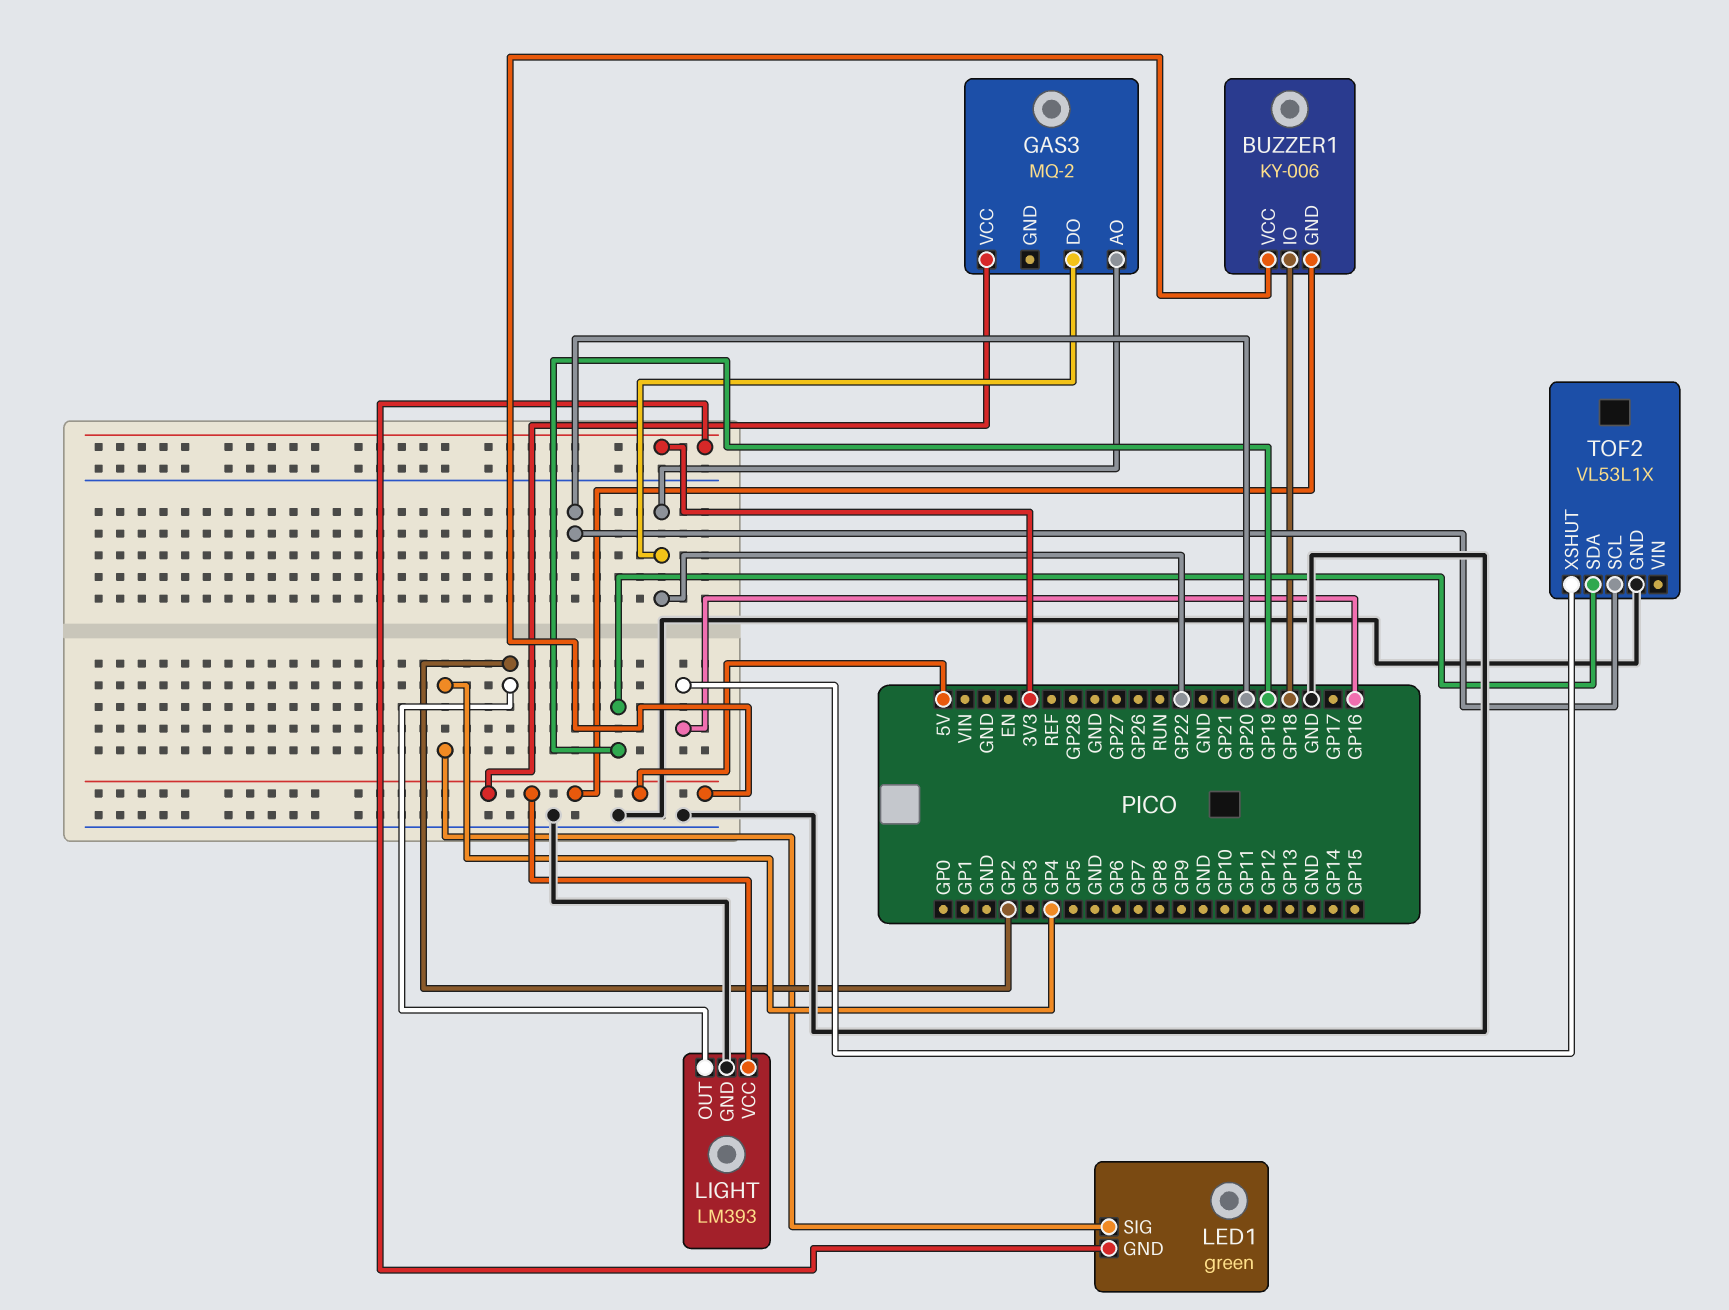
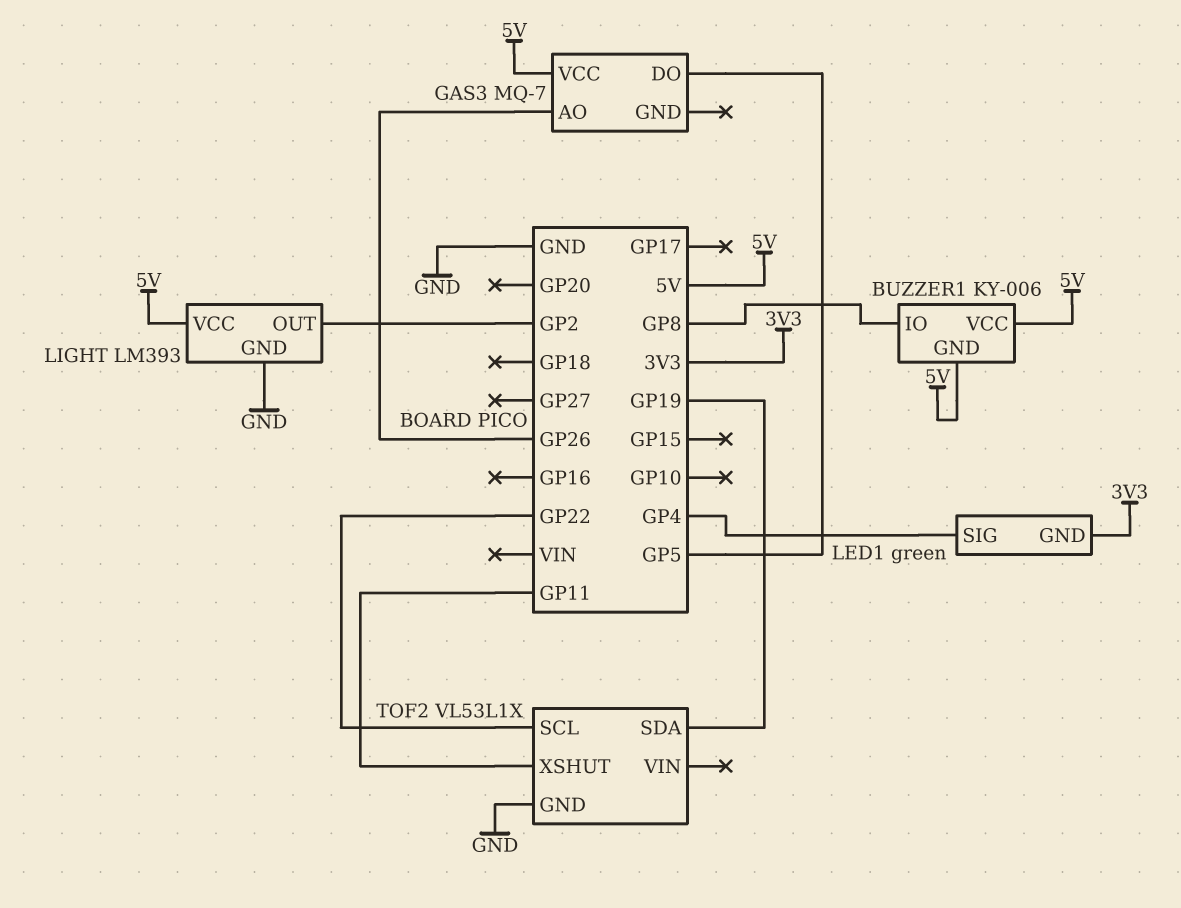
BUZZER1 pin IO: GP18 -> GP8
GAS3: MQ-2 -> MQ-7
GAS3 pin AO: GP22 -> GP26
GAS3 pin DO: GP22 -> GP5
TOF2 pin SCL: GP20 -> GP22
TOF2 pin XSHUT: GP16 -> GP11

